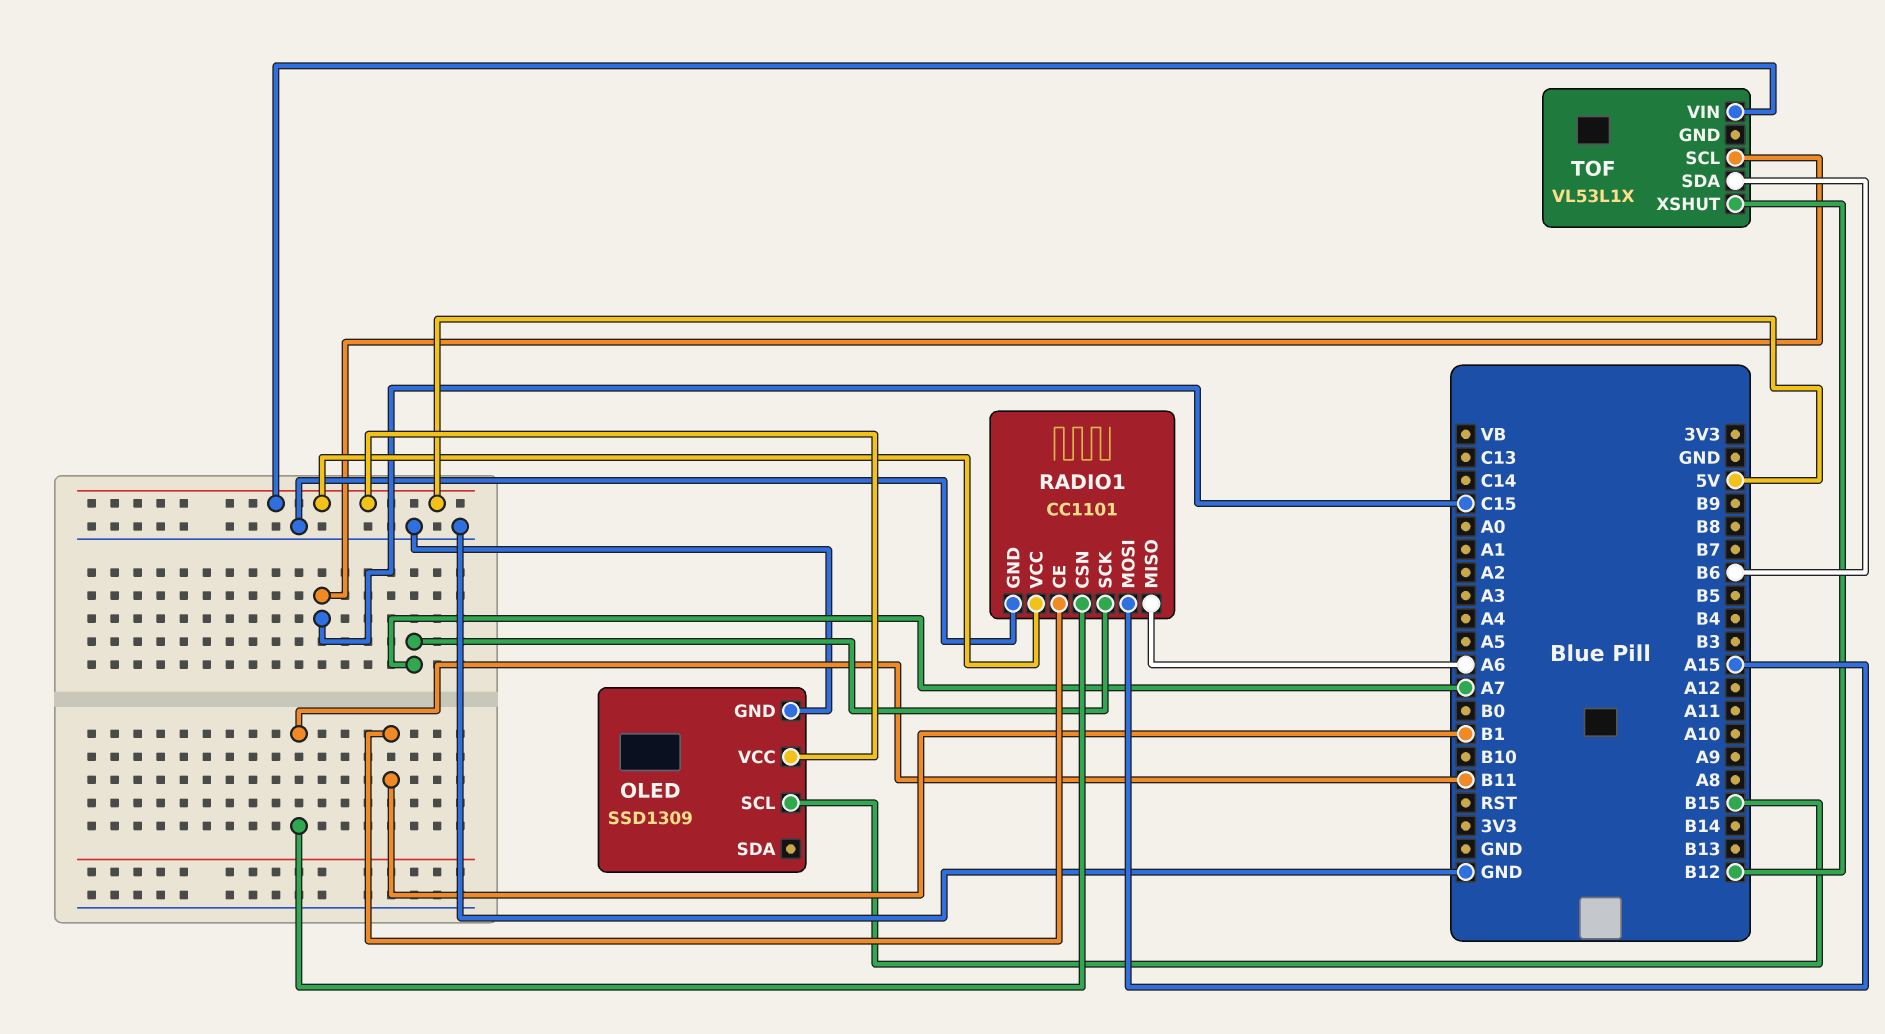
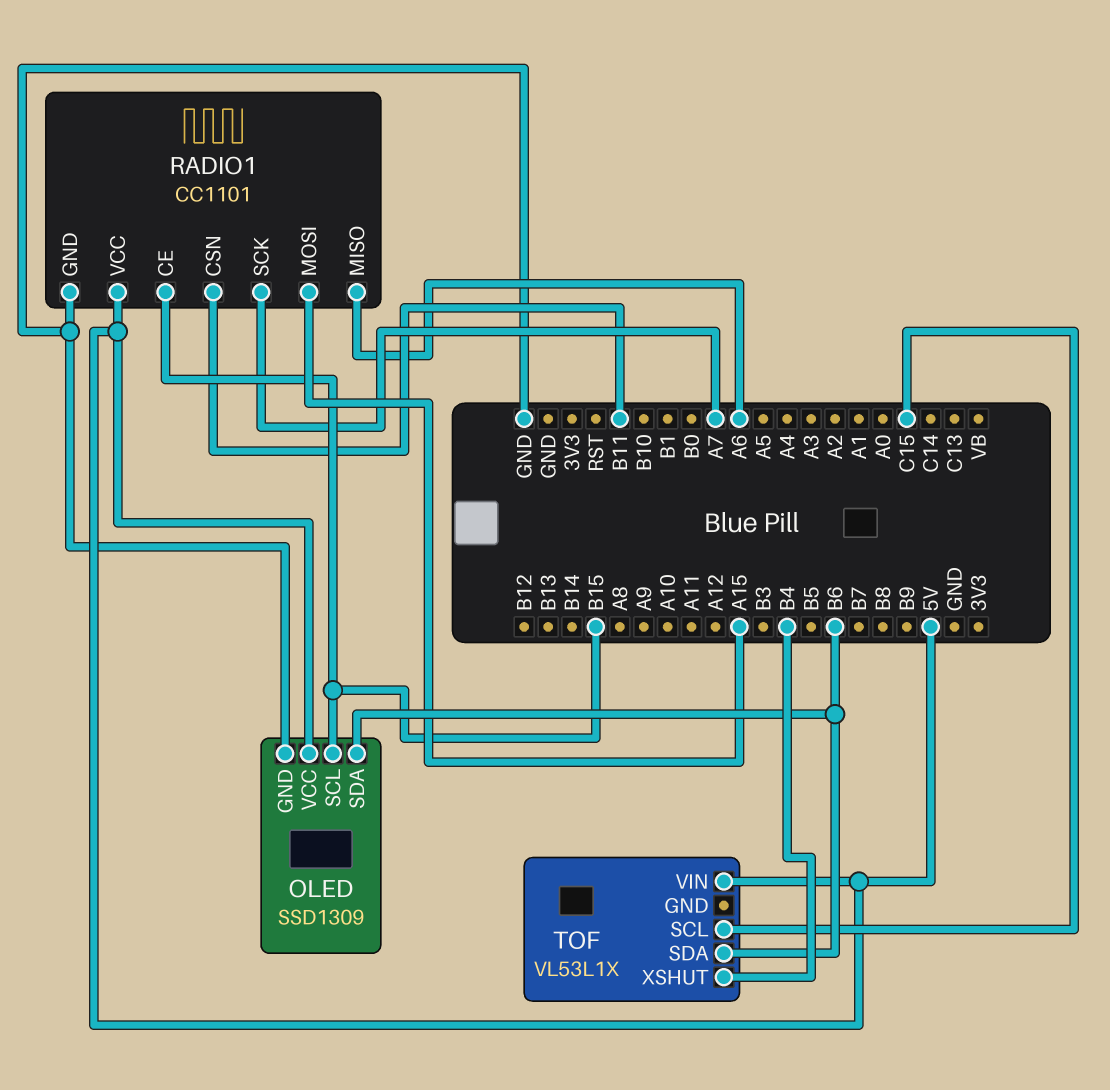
OLED pin SDA: none -> B6
RADIO1 pin CE: B1 -> B15
TOF pin XSHUT: B12 -> B4

